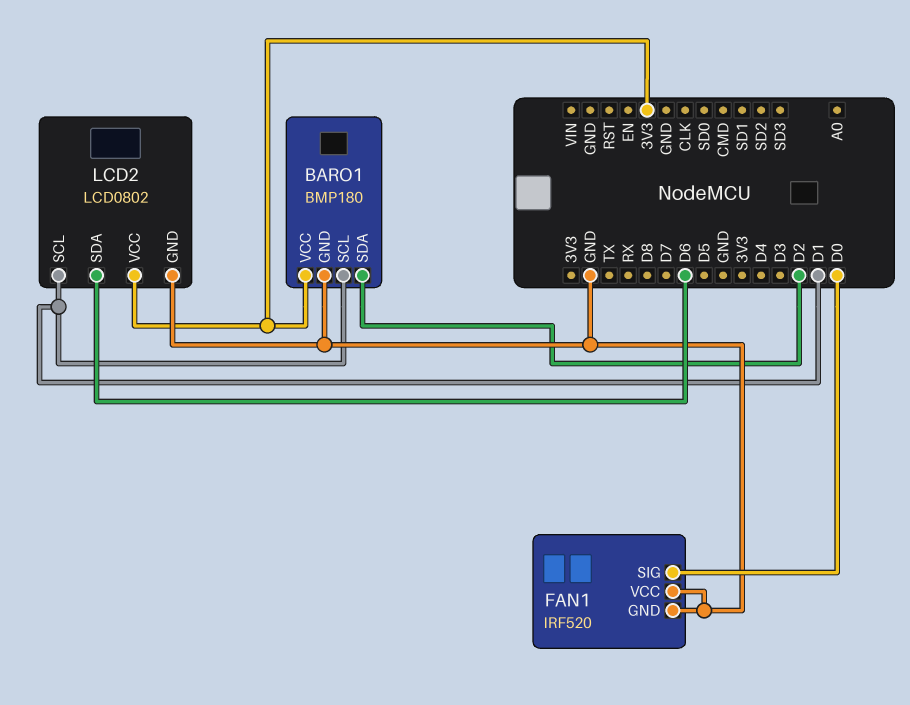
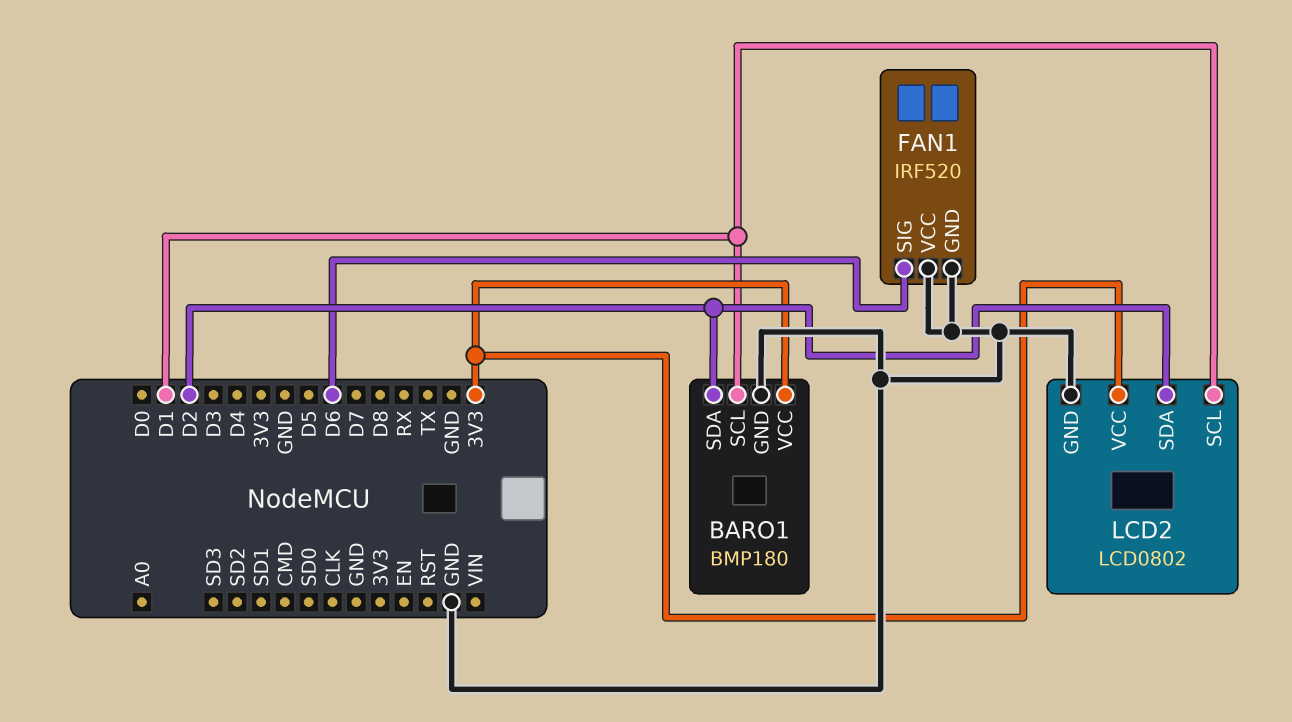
FAN1 pin SIG: D0 -> D6
LCD2 pin SDA: D6 -> D2

